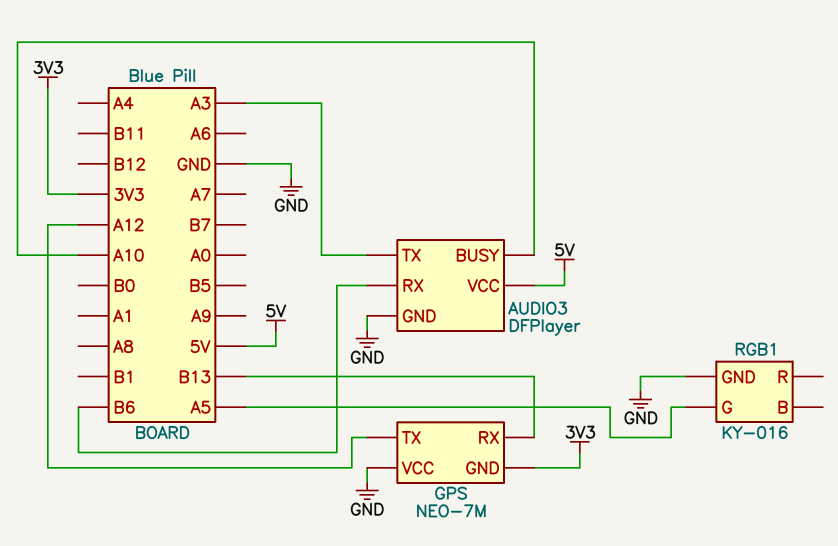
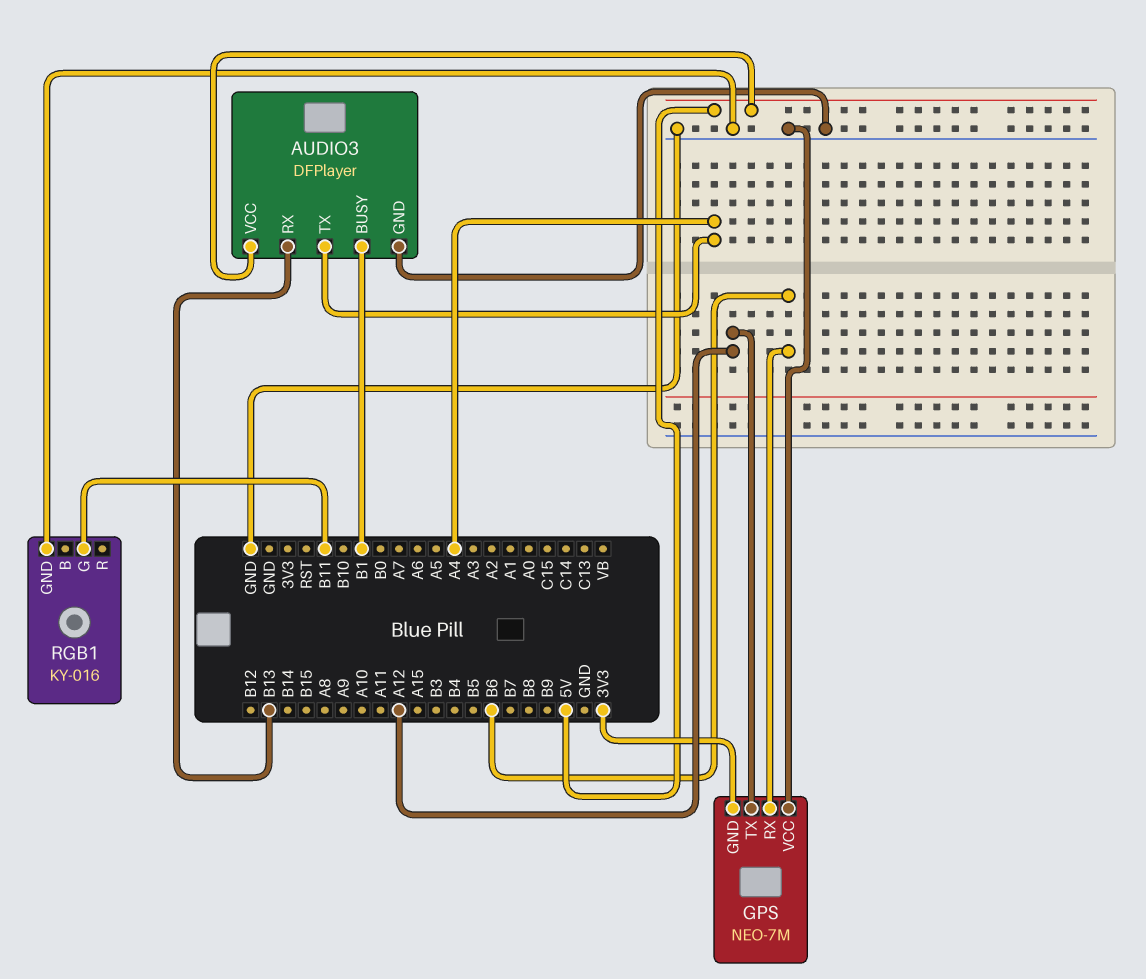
AUDIO3 pin BUSY: A10 -> B1
AUDIO3 pin RX: B6 -> B13
AUDIO3 pin TX: A3 -> A4
GPS pin RX: B13 -> B6
RGB1 pin G: A5 -> B11

